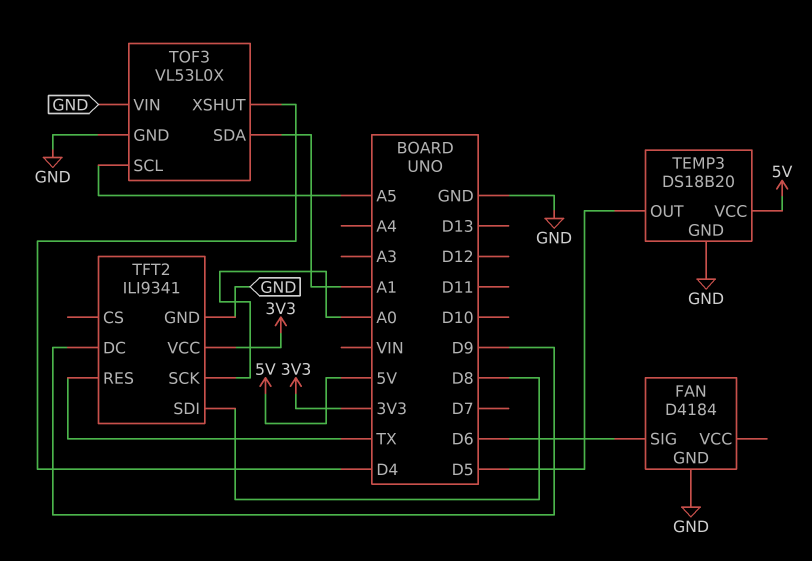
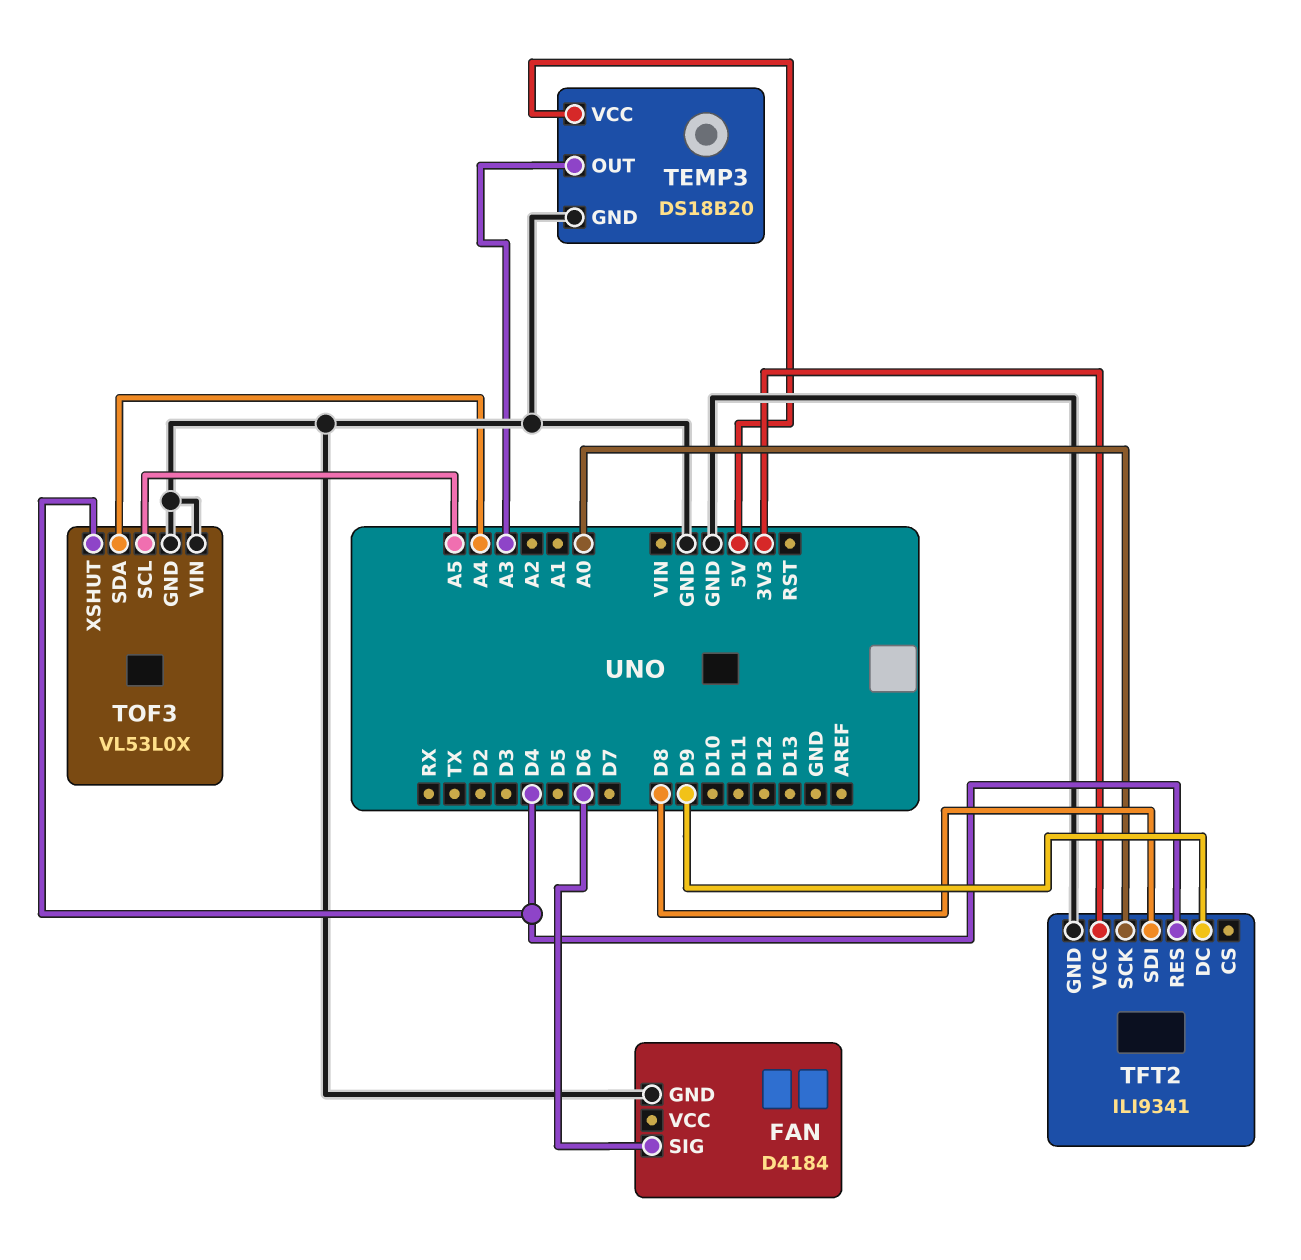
TEMP3 pin OUT: D5 -> A3
TFT2 pin RES: TX -> D4
TOF3 pin SDA: A1 -> A4

